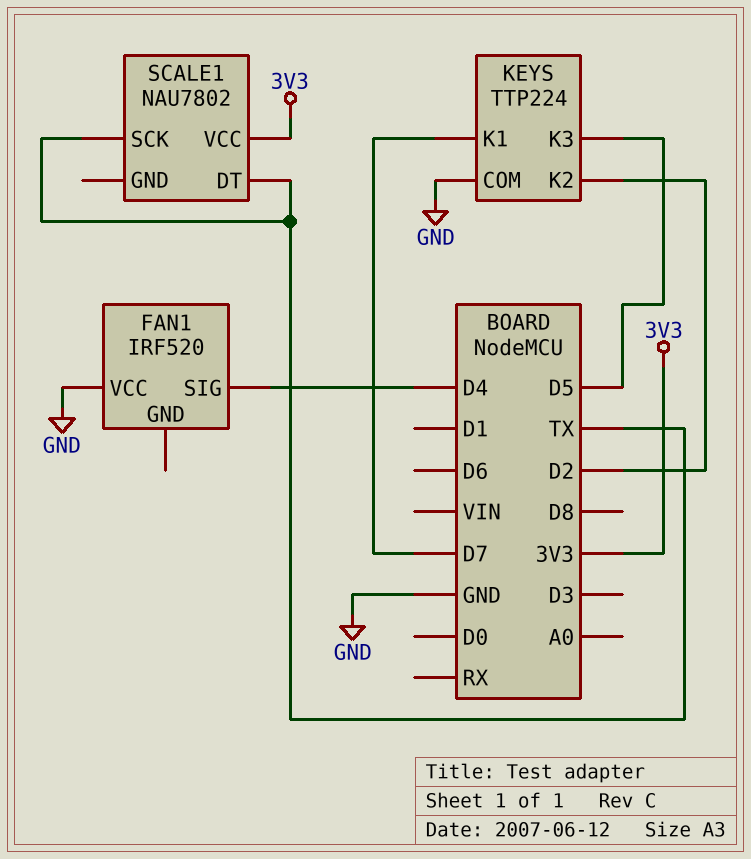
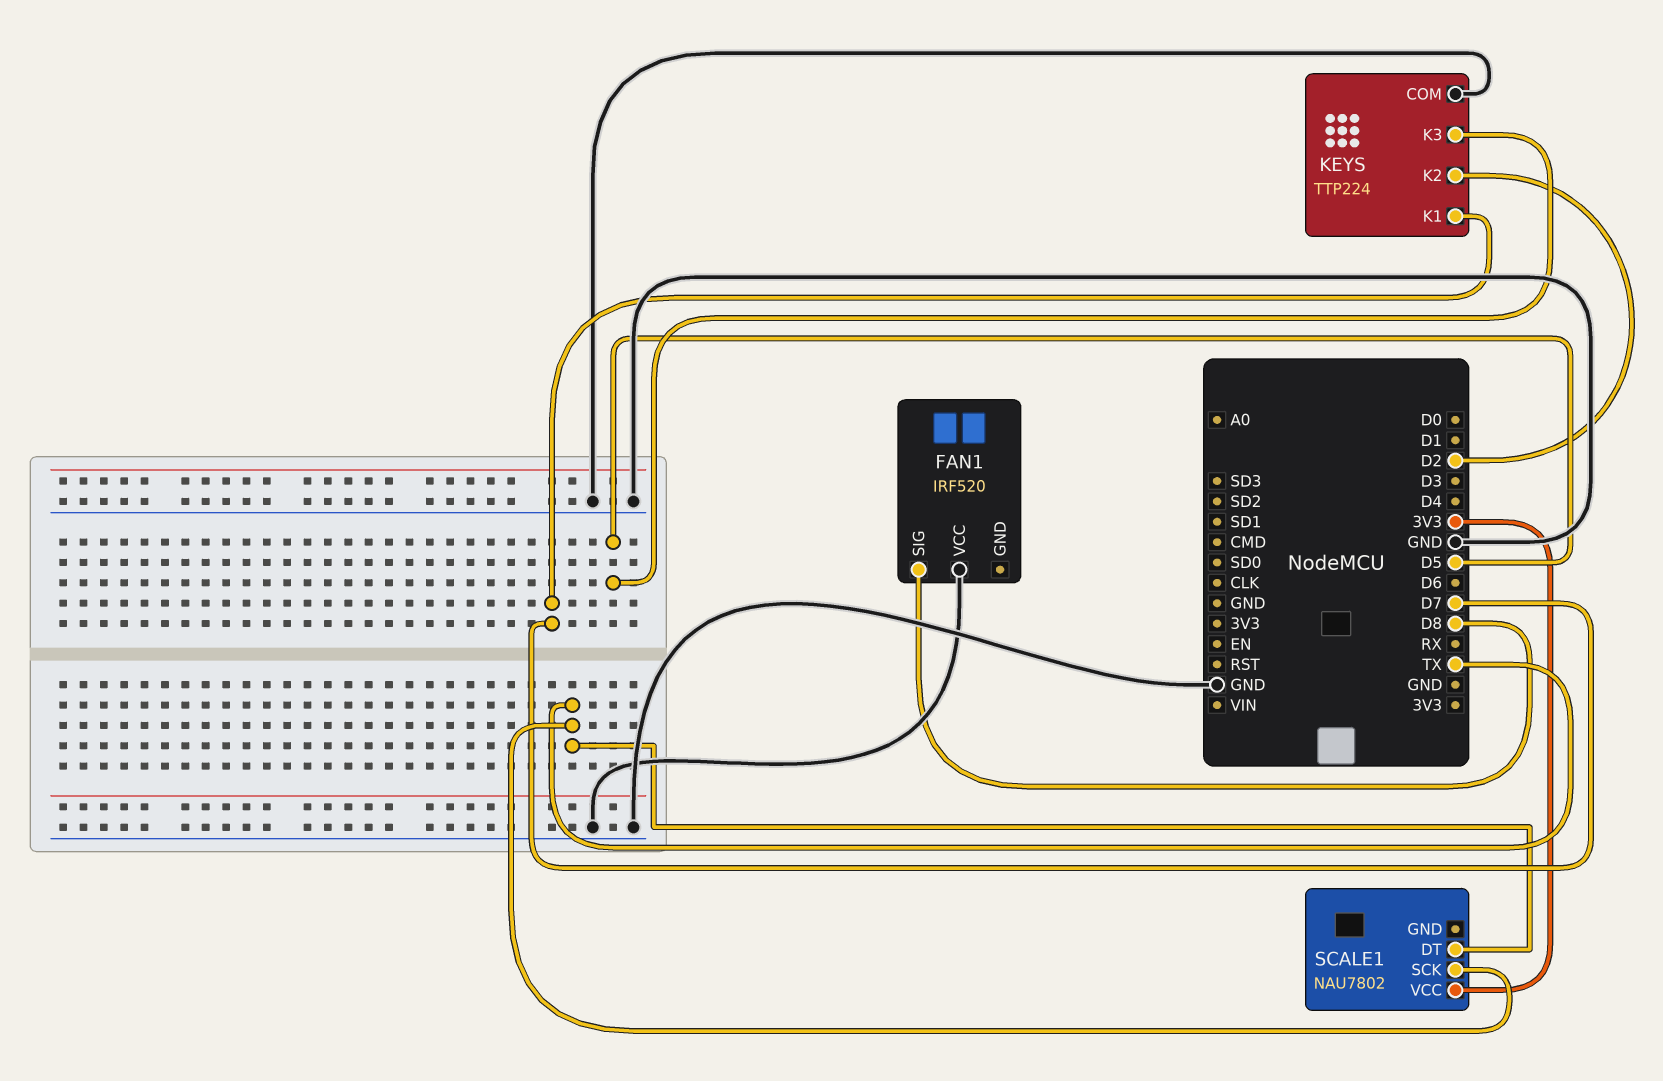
FAN1 pin SIG: D4 -> D8

